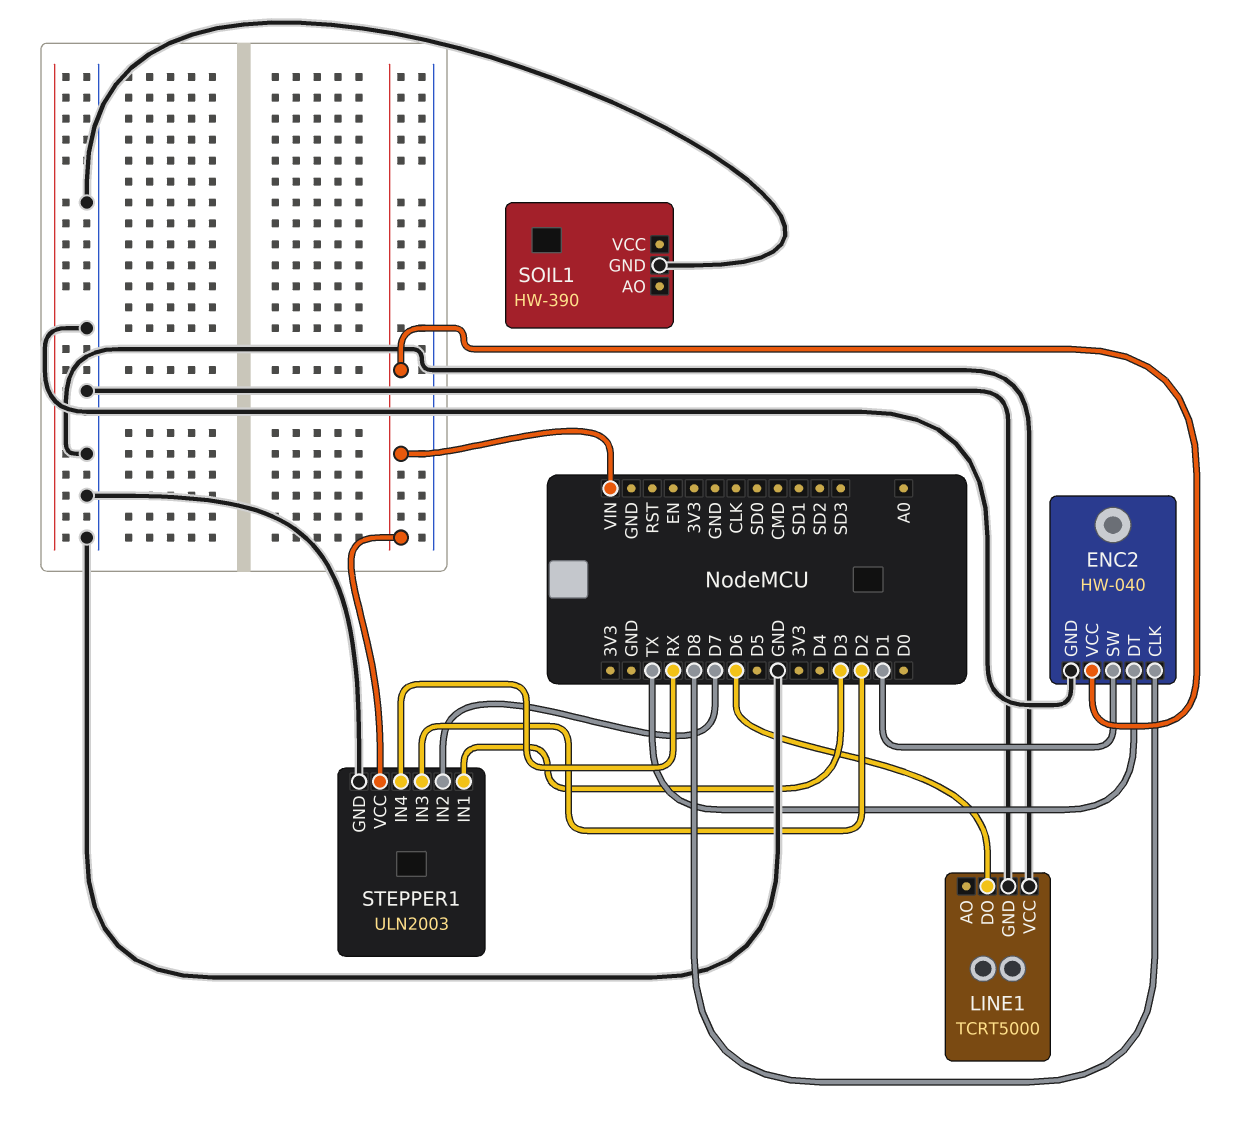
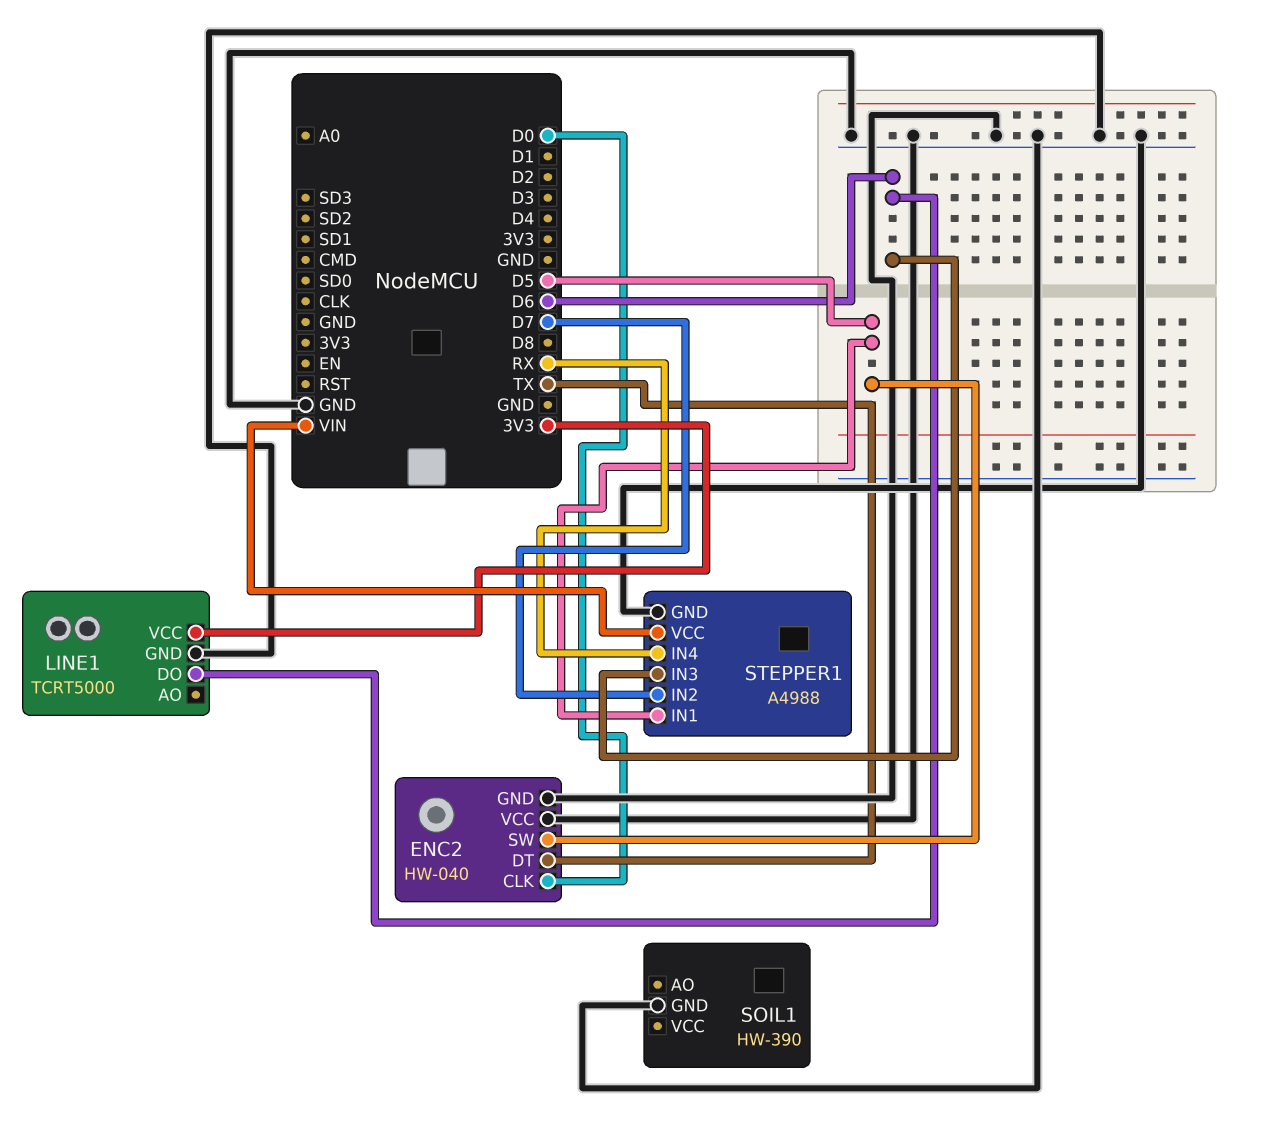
ENC2 pin CLK: D8 -> D0
ENC2 pin SW: D1 -> D5
ENC2 pin VCC: VIN -> GND
LINE1 pin VCC: GND -> 3V3
STEPPER1: ULN2003 -> A4988
STEPPER1 pin IN1: D3 -> D5
STEPPER1 pin IN3: D2 -> D6

